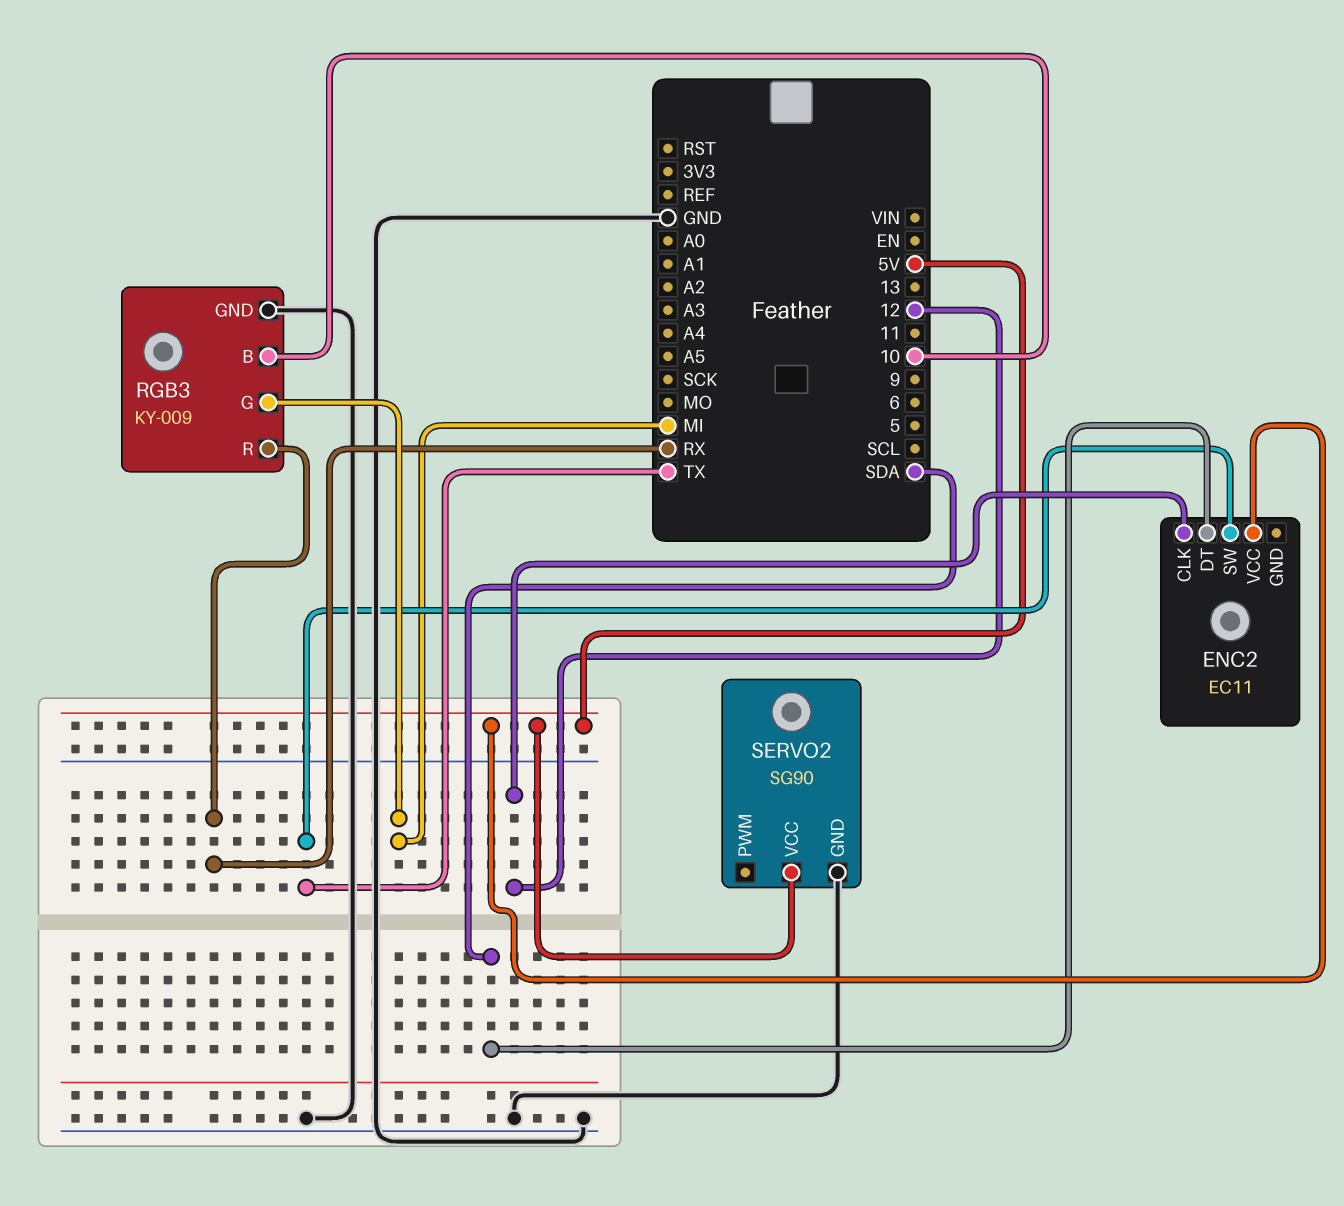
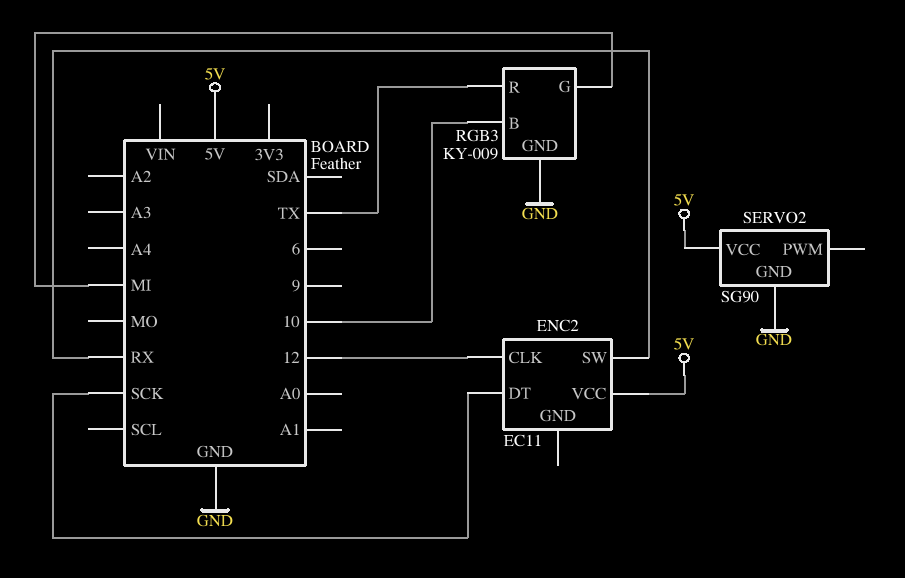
ENC2 pin DT: SDA -> SCK
ENC2 pin SW: TX -> RX
RGB3 pin R: RX -> TX

